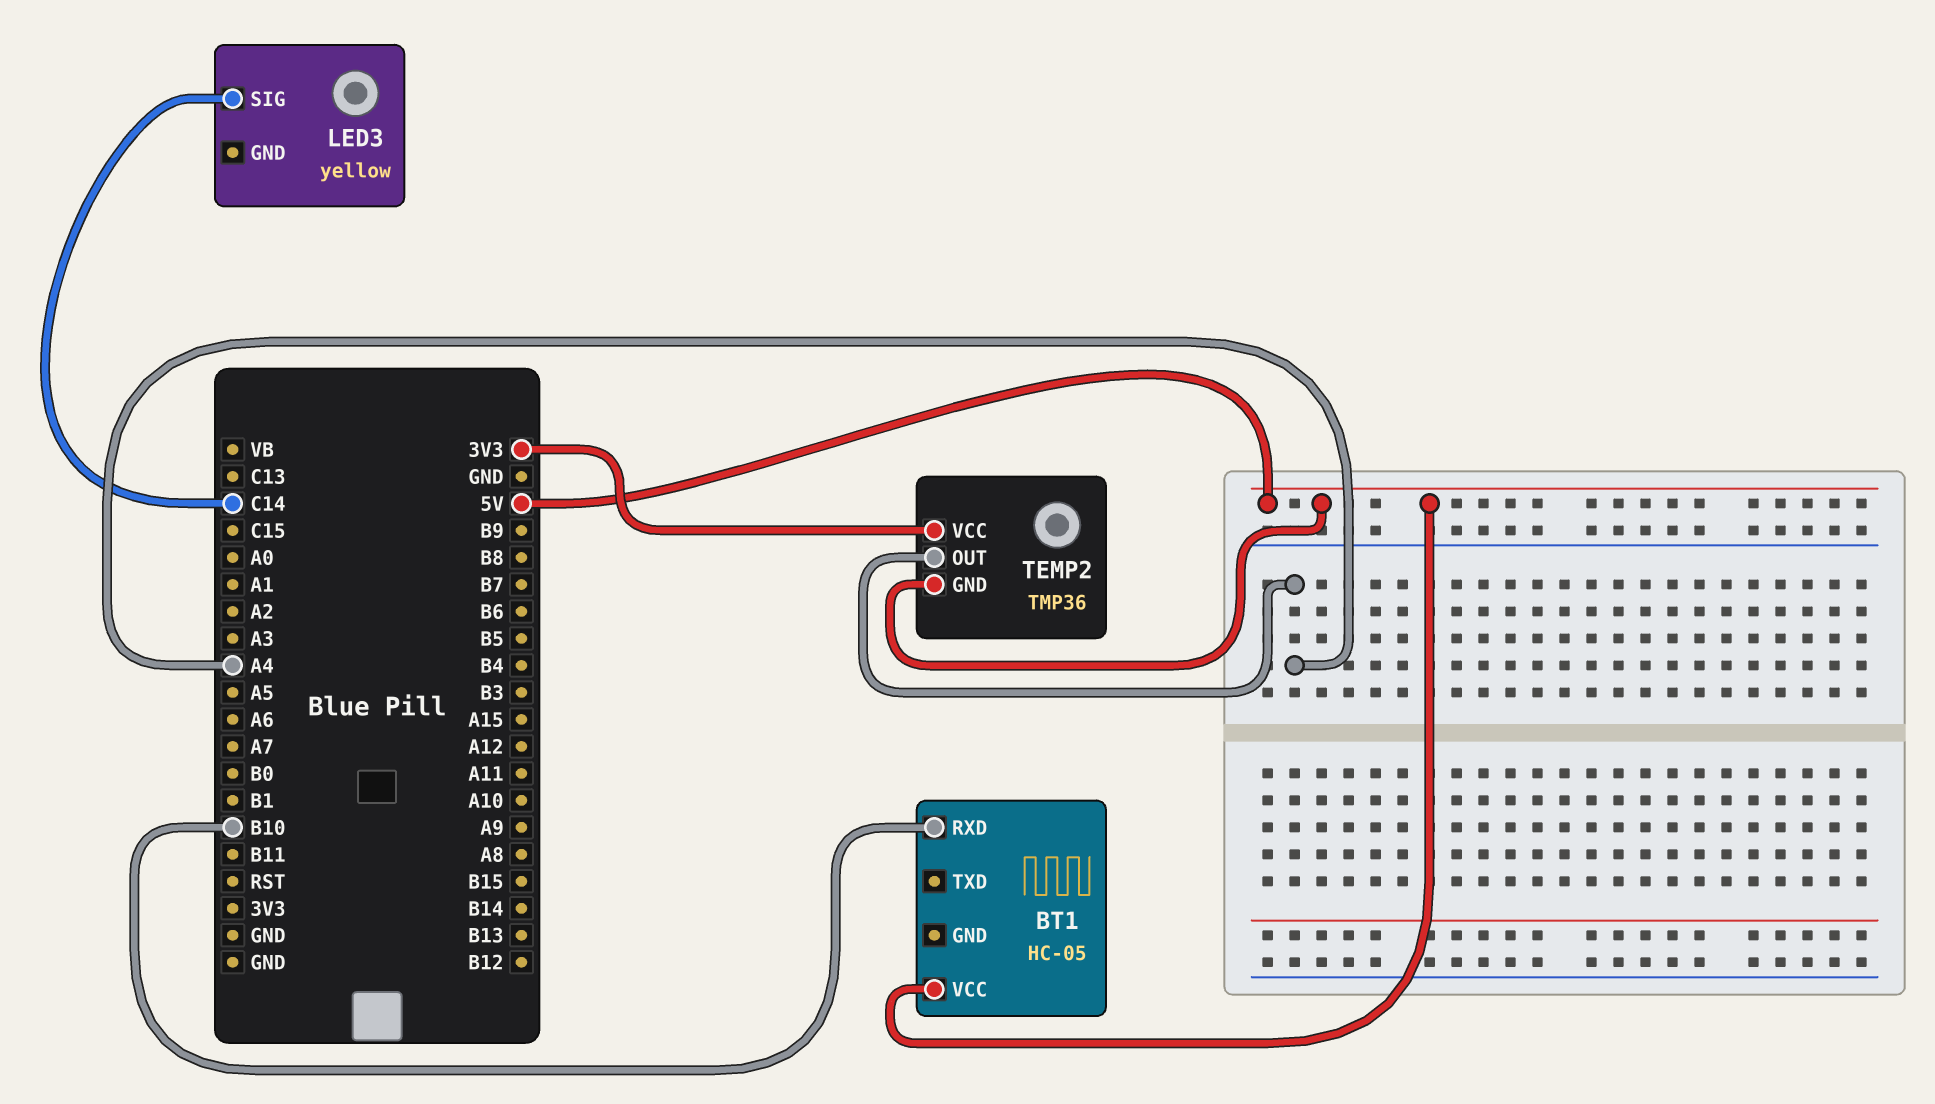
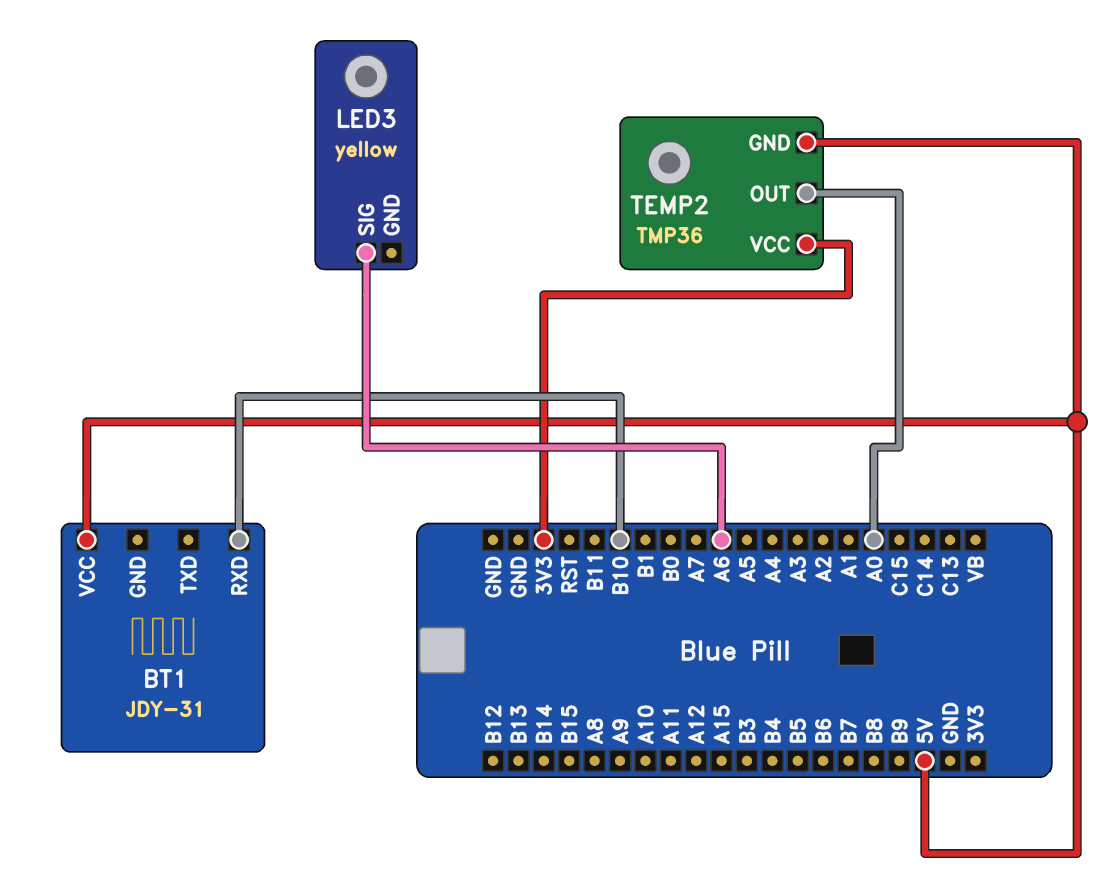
BT1: HC-05 -> JDY-31
LED3 pin SIG: C14 -> A6
TEMP2 pin OUT: A4 -> A0

